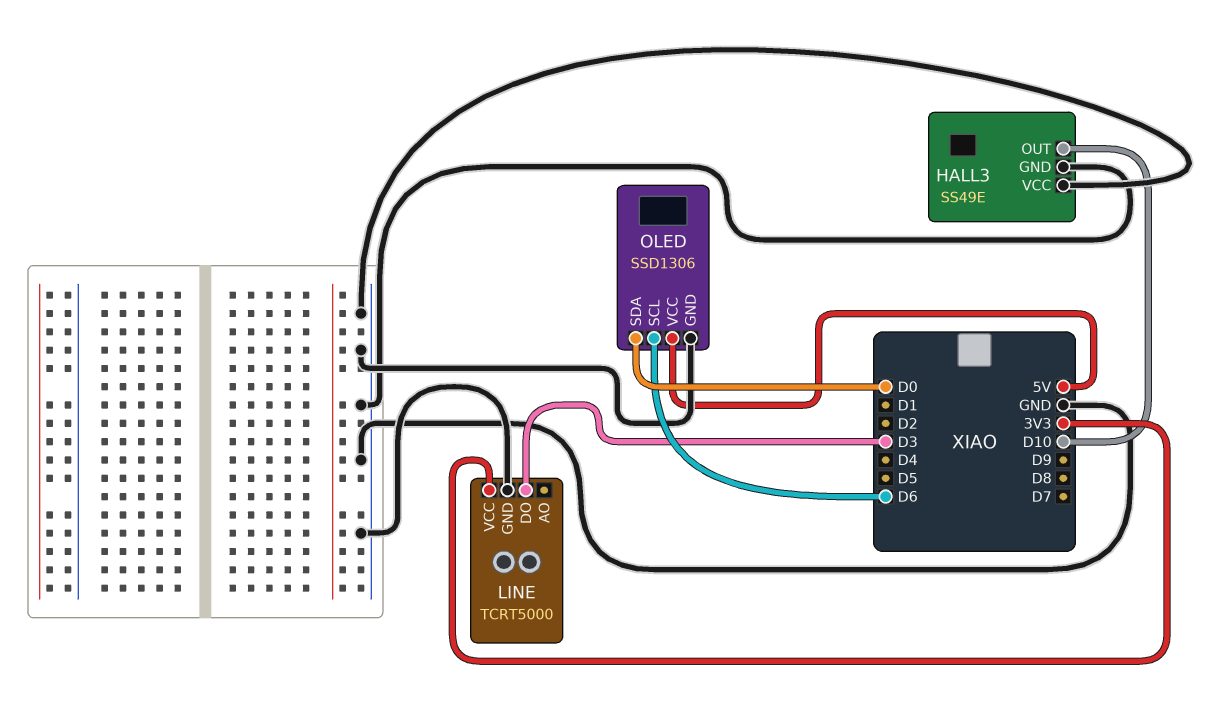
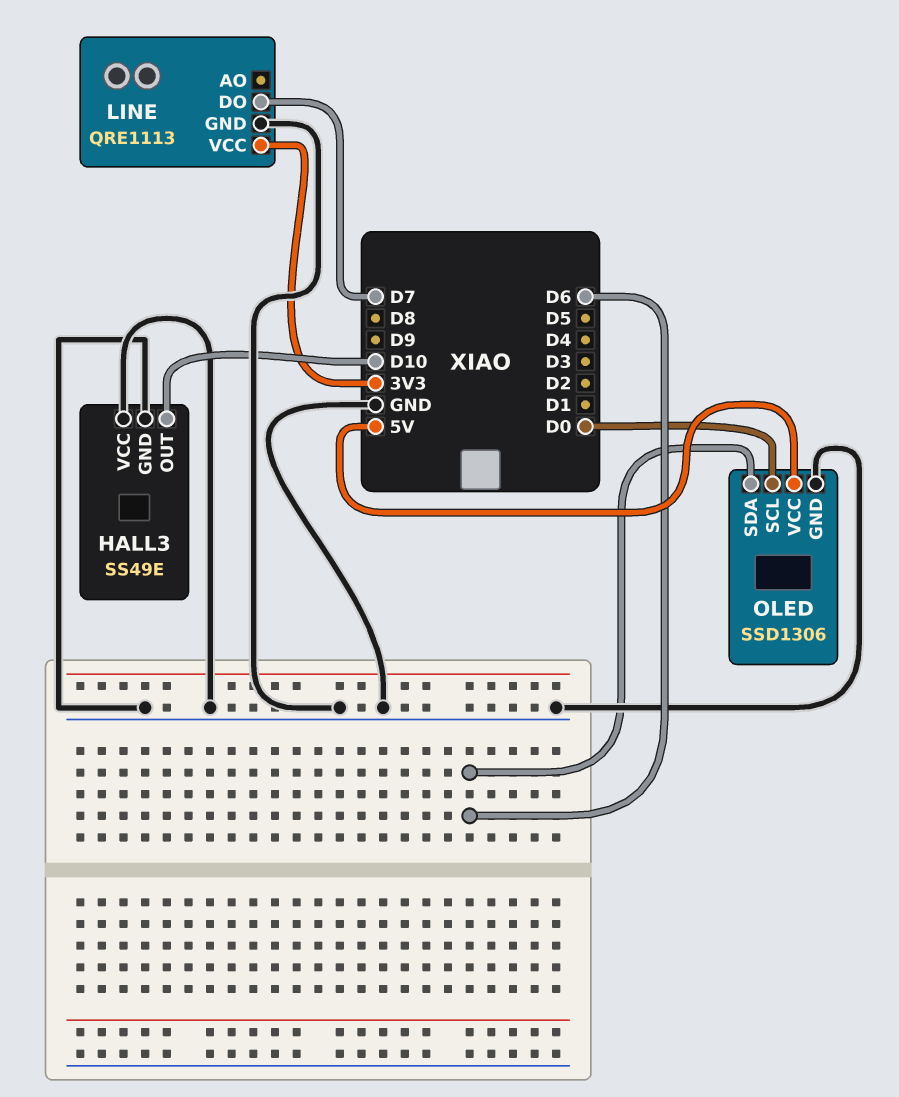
LINE: TCRT5000 -> QRE1113
LINE pin DO: D3 -> D7
OLED pin SCL: D6 -> D0
OLED pin SDA: D0 -> D6

